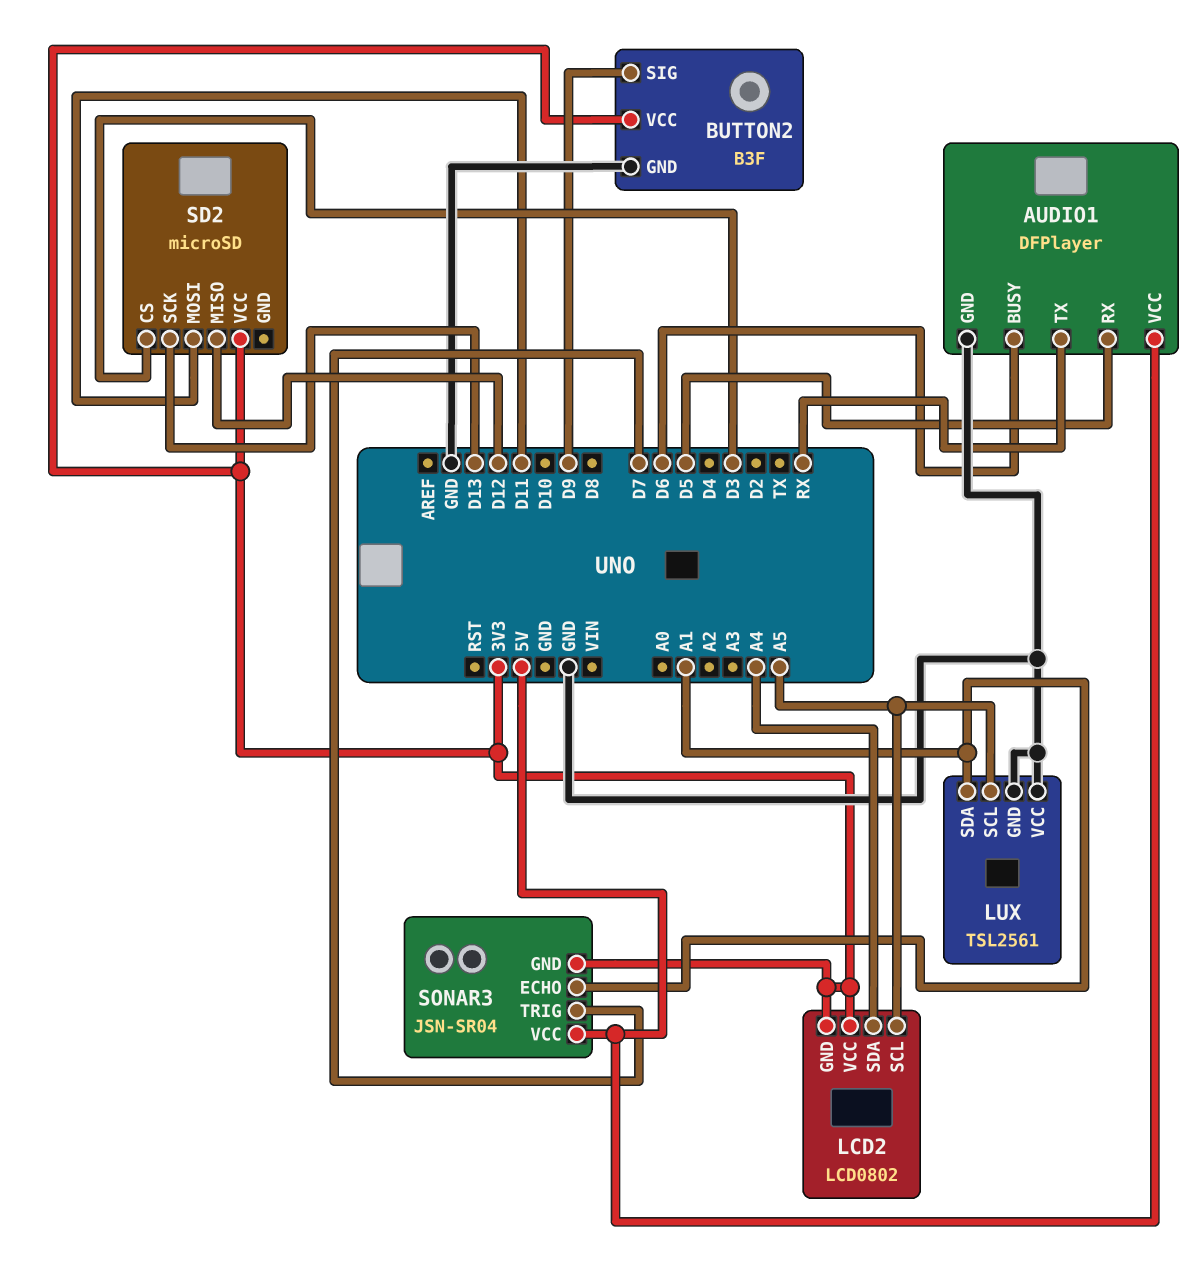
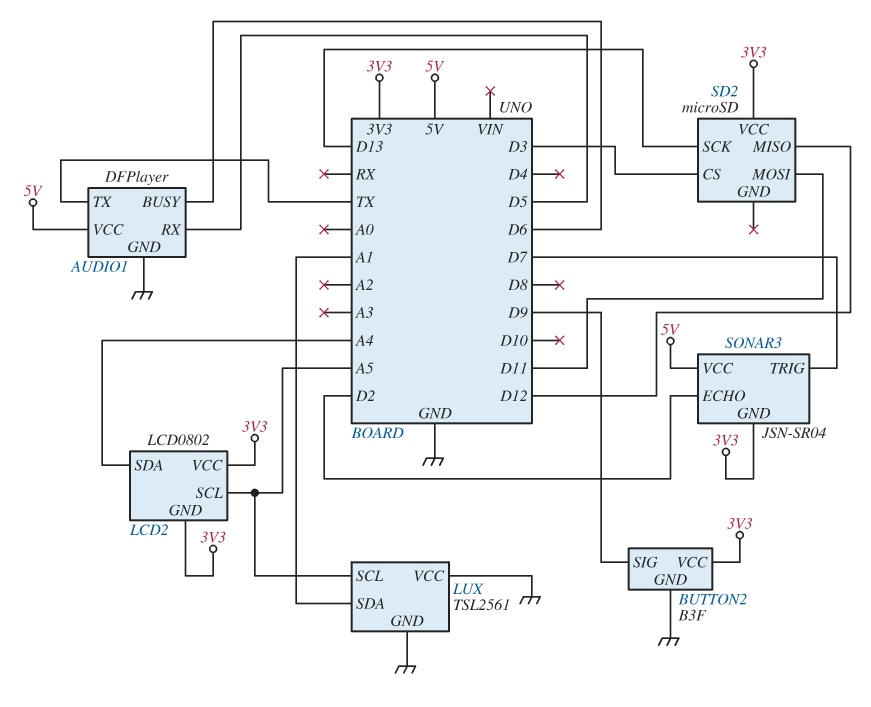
AUDIO1 pin TX: RX -> TX
SONAR3 pin ECHO: A1 -> D2

